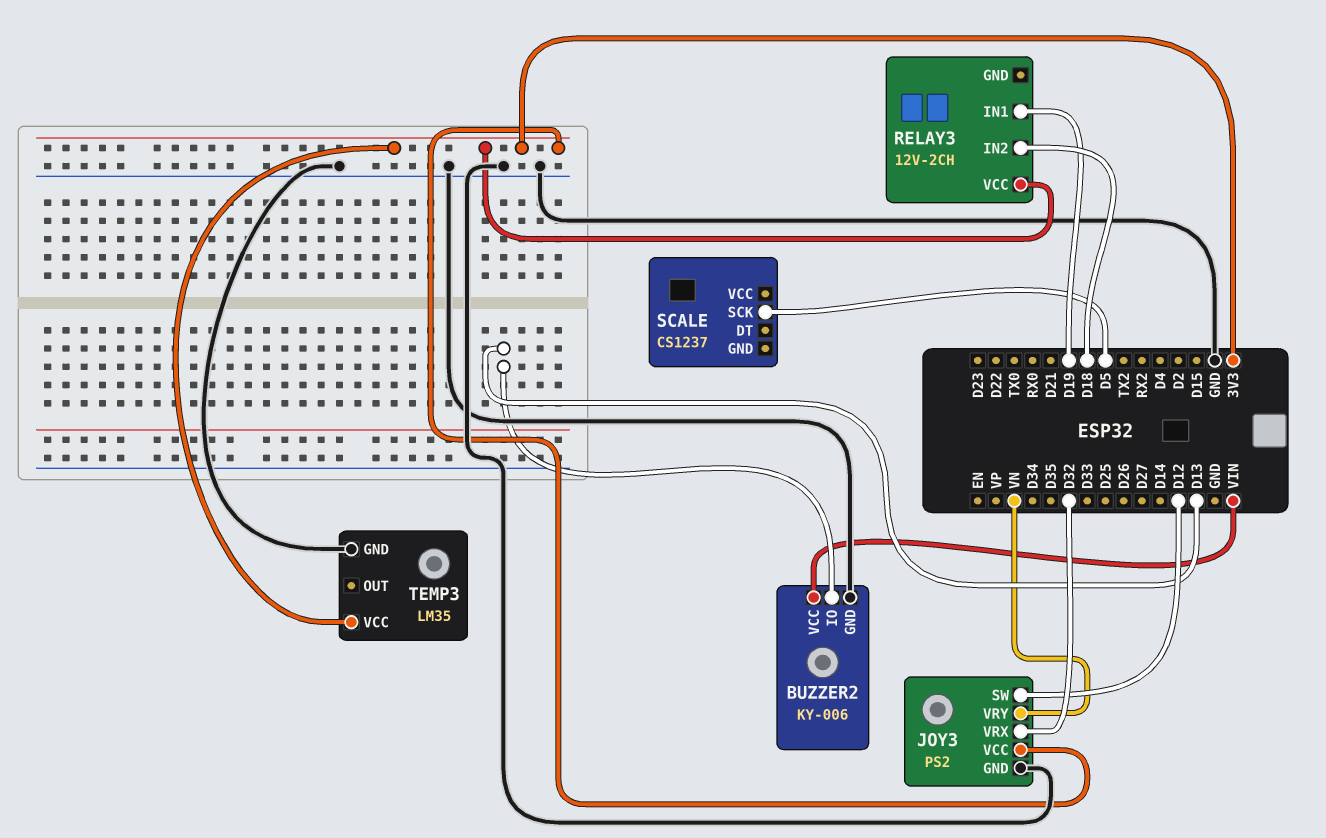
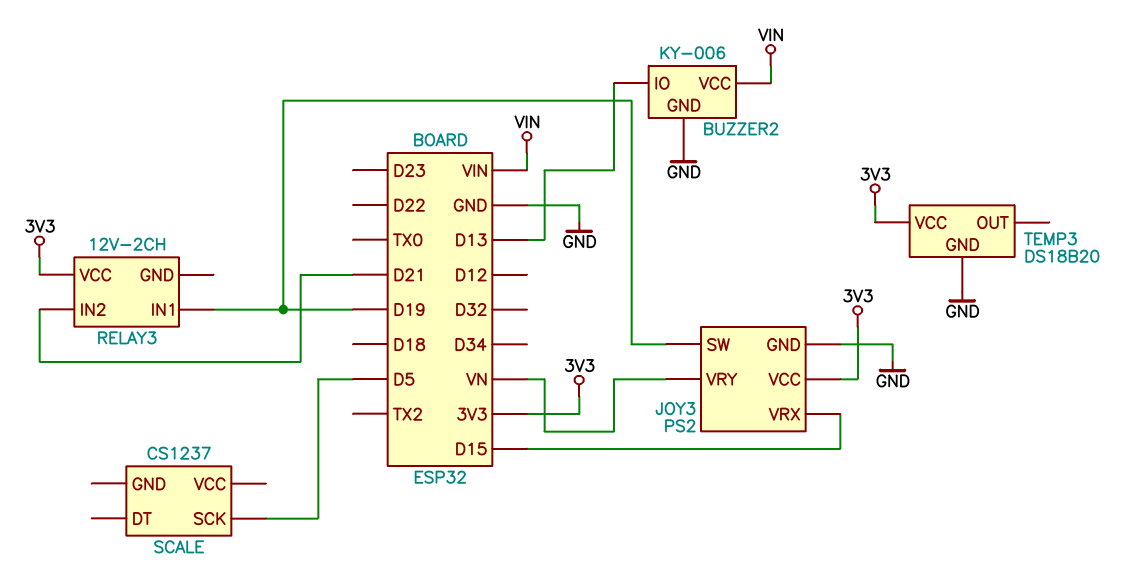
JOY3 pin SW: D12 -> D19
JOY3 pin VRX: D32 -> D15
RELAY3 pin IN2: D18 -> D21
TEMP3: LM35 -> DS18B20

